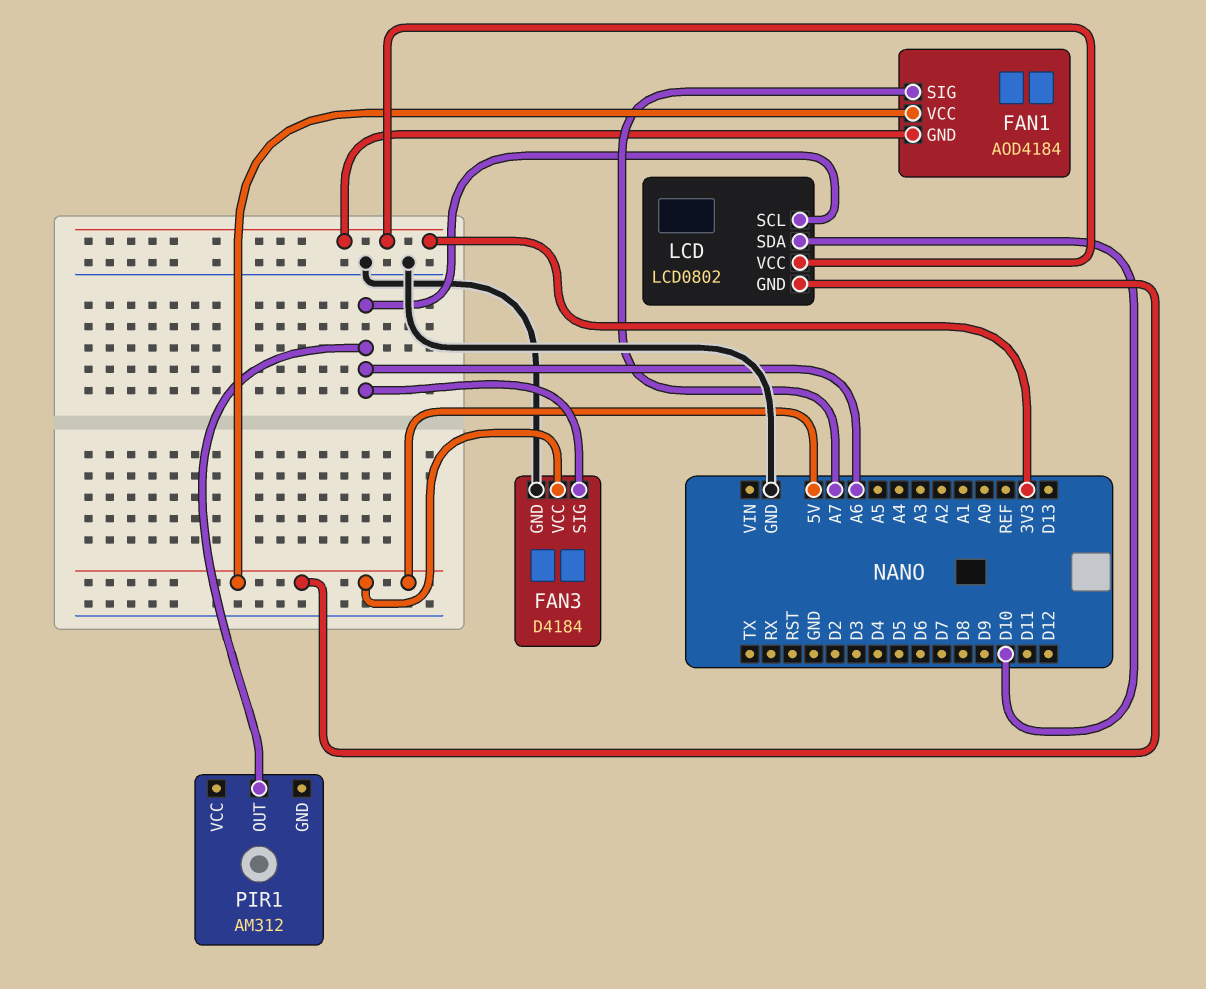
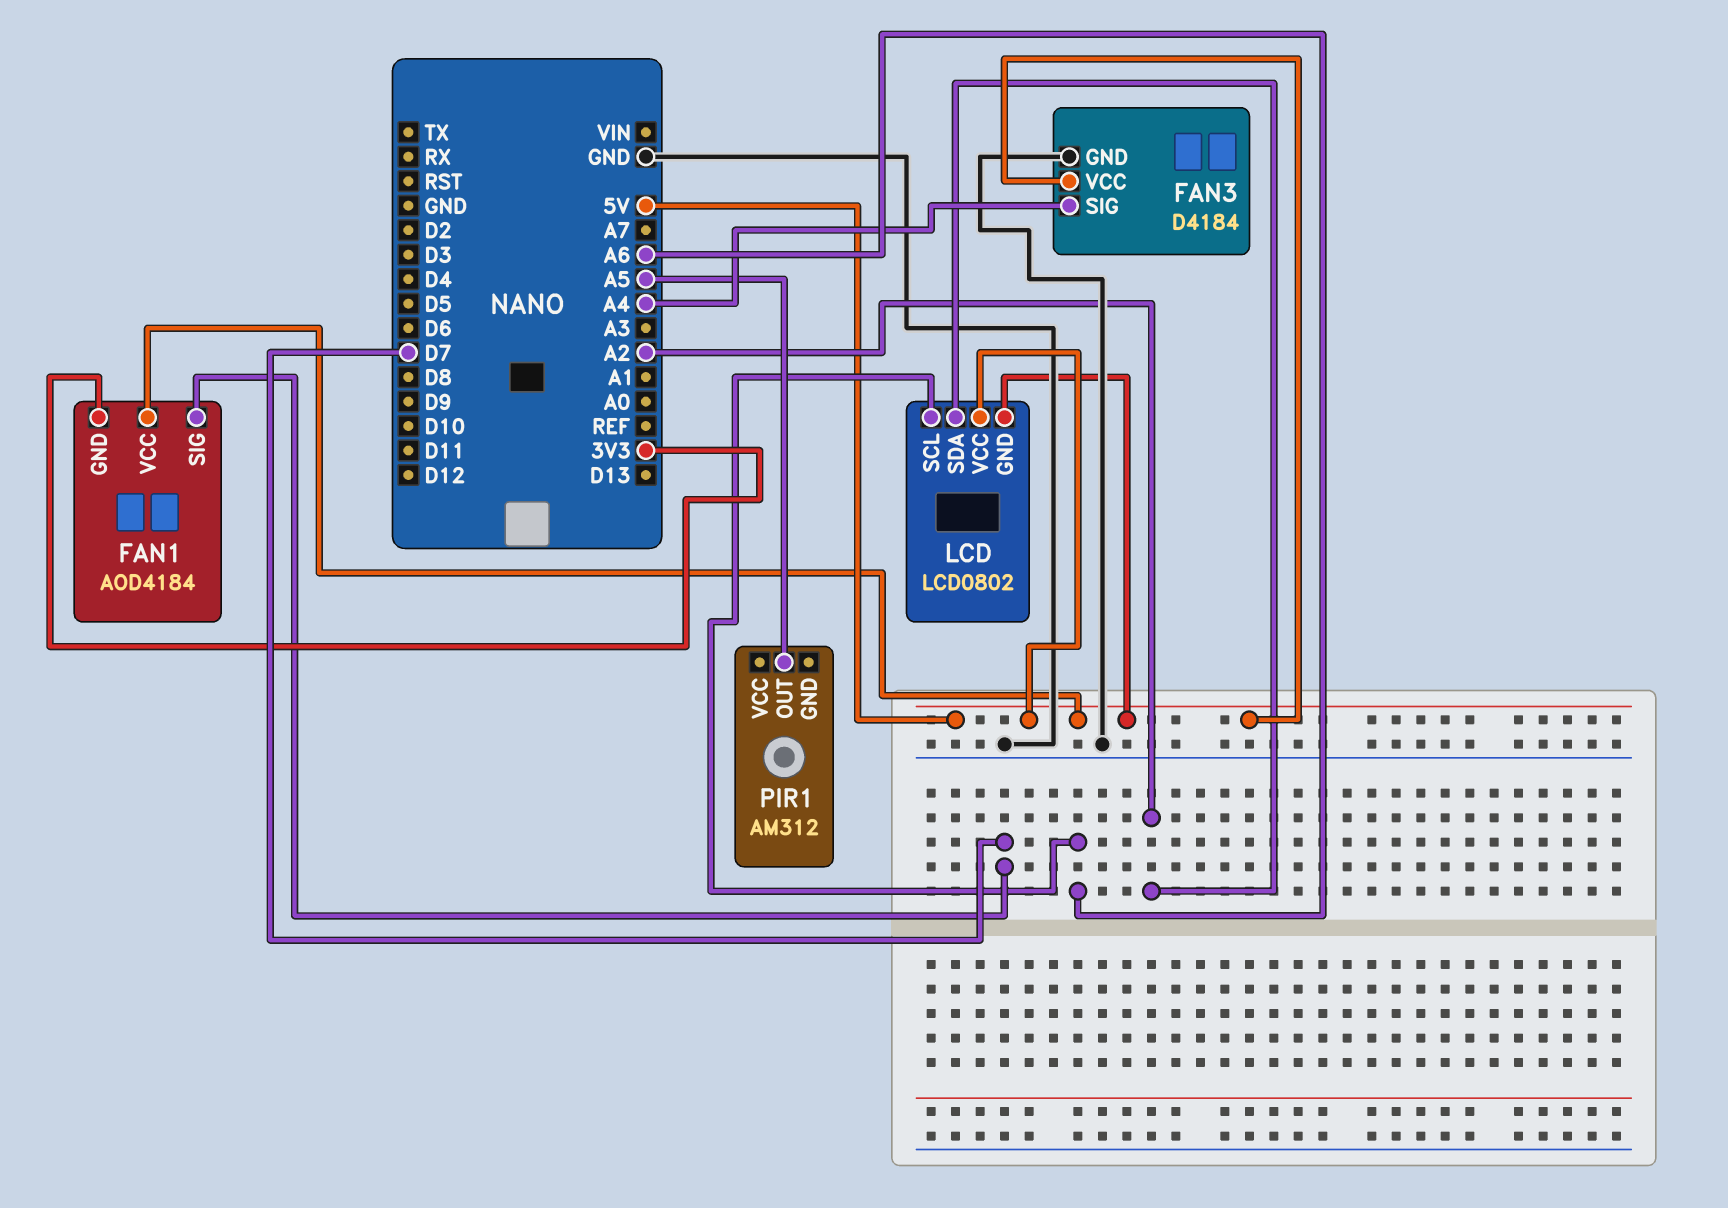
FAN1 pin SIG: A7 -> D7
FAN3 pin SIG: A6 -> A4
LCD pin SDA: D10 -> A2
LCD pin VCC: 3V3 -> 5V
PIR1 pin OUT: A6 -> A5

